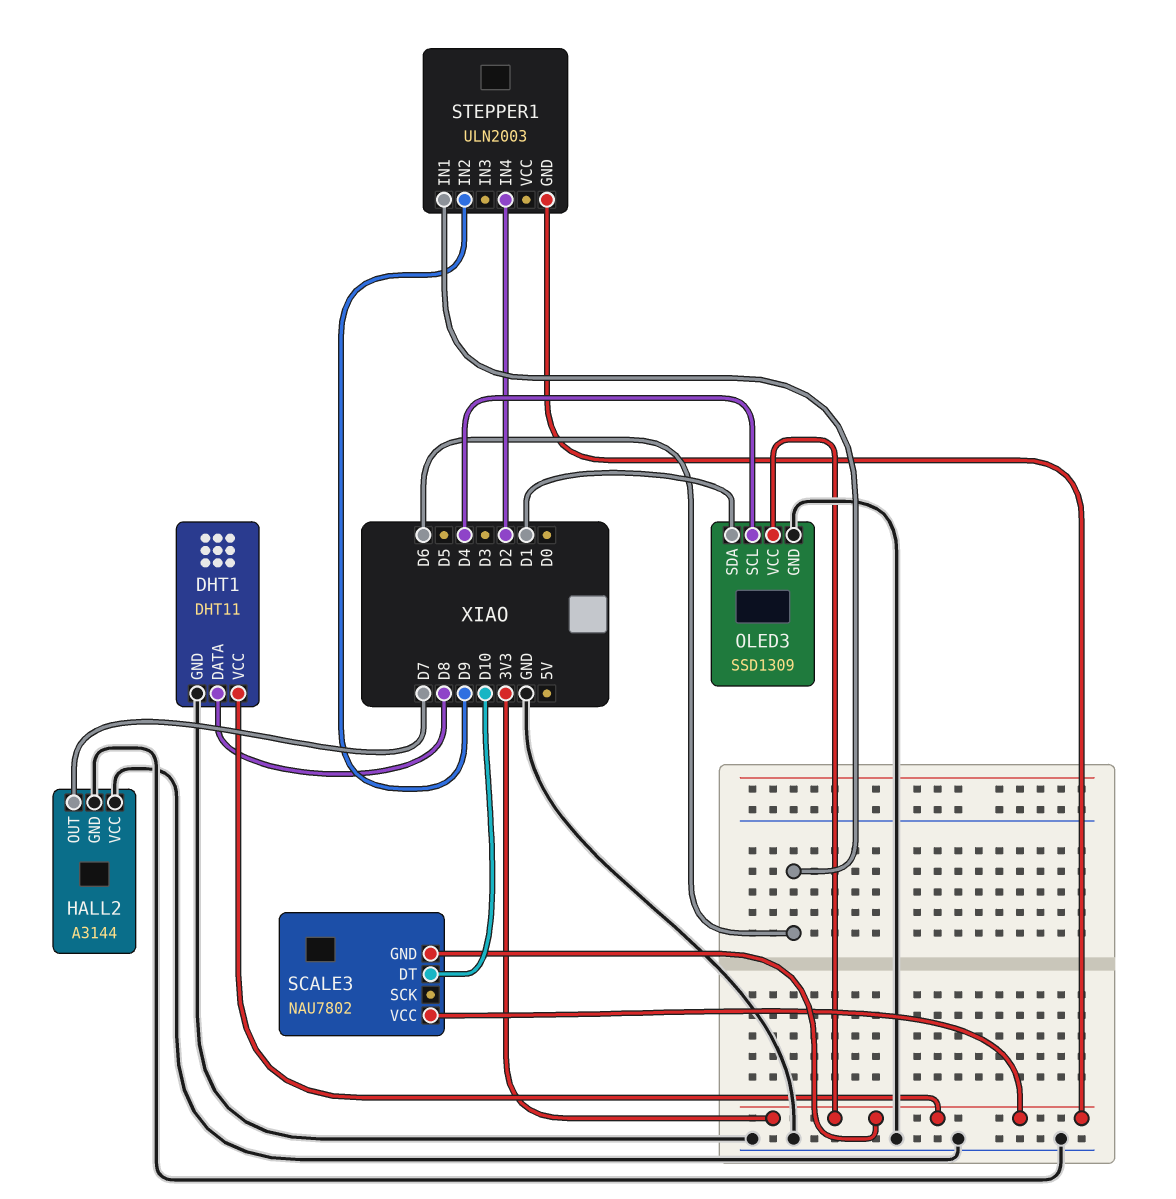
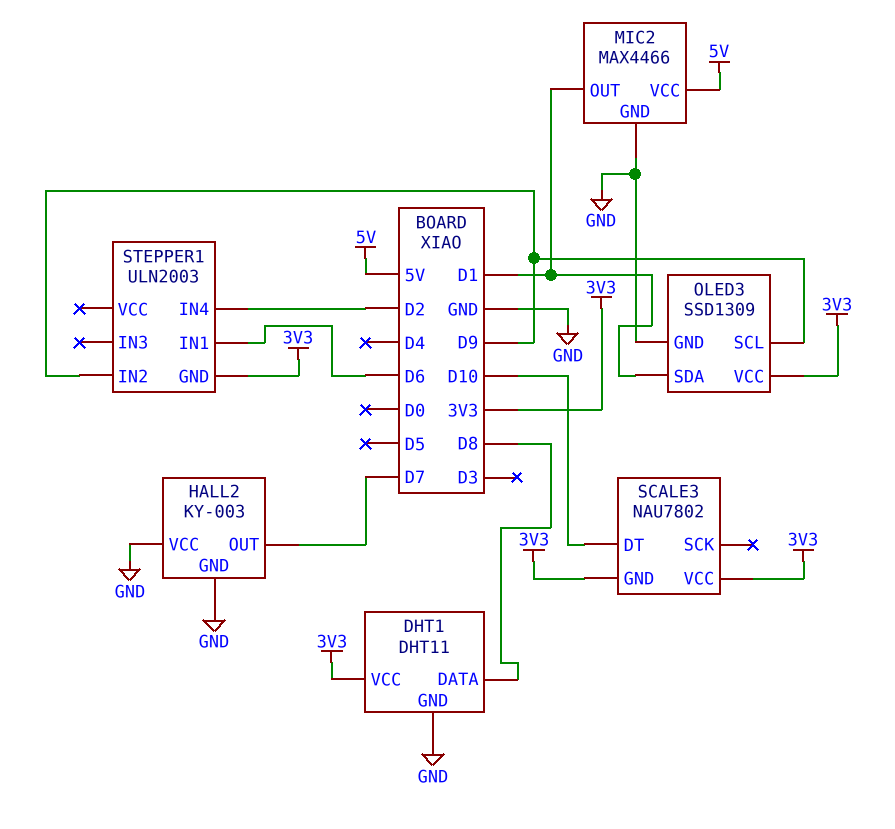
HALL2: A3144 -> KY-003
MIC2: none -> MAX4466
MIC2 pin GND: none -> GND
MIC2 pin OUT: none -> D1
MIC2 pin VCC: none -> 5V
OLED3 pin SCL: D4 -> D9

